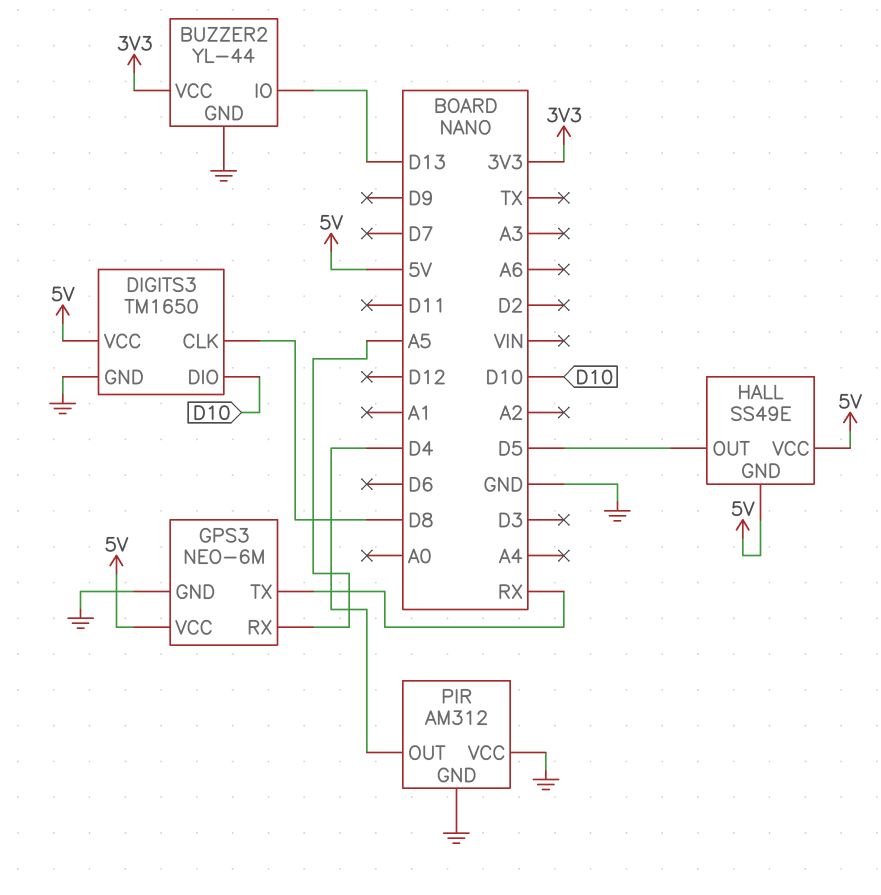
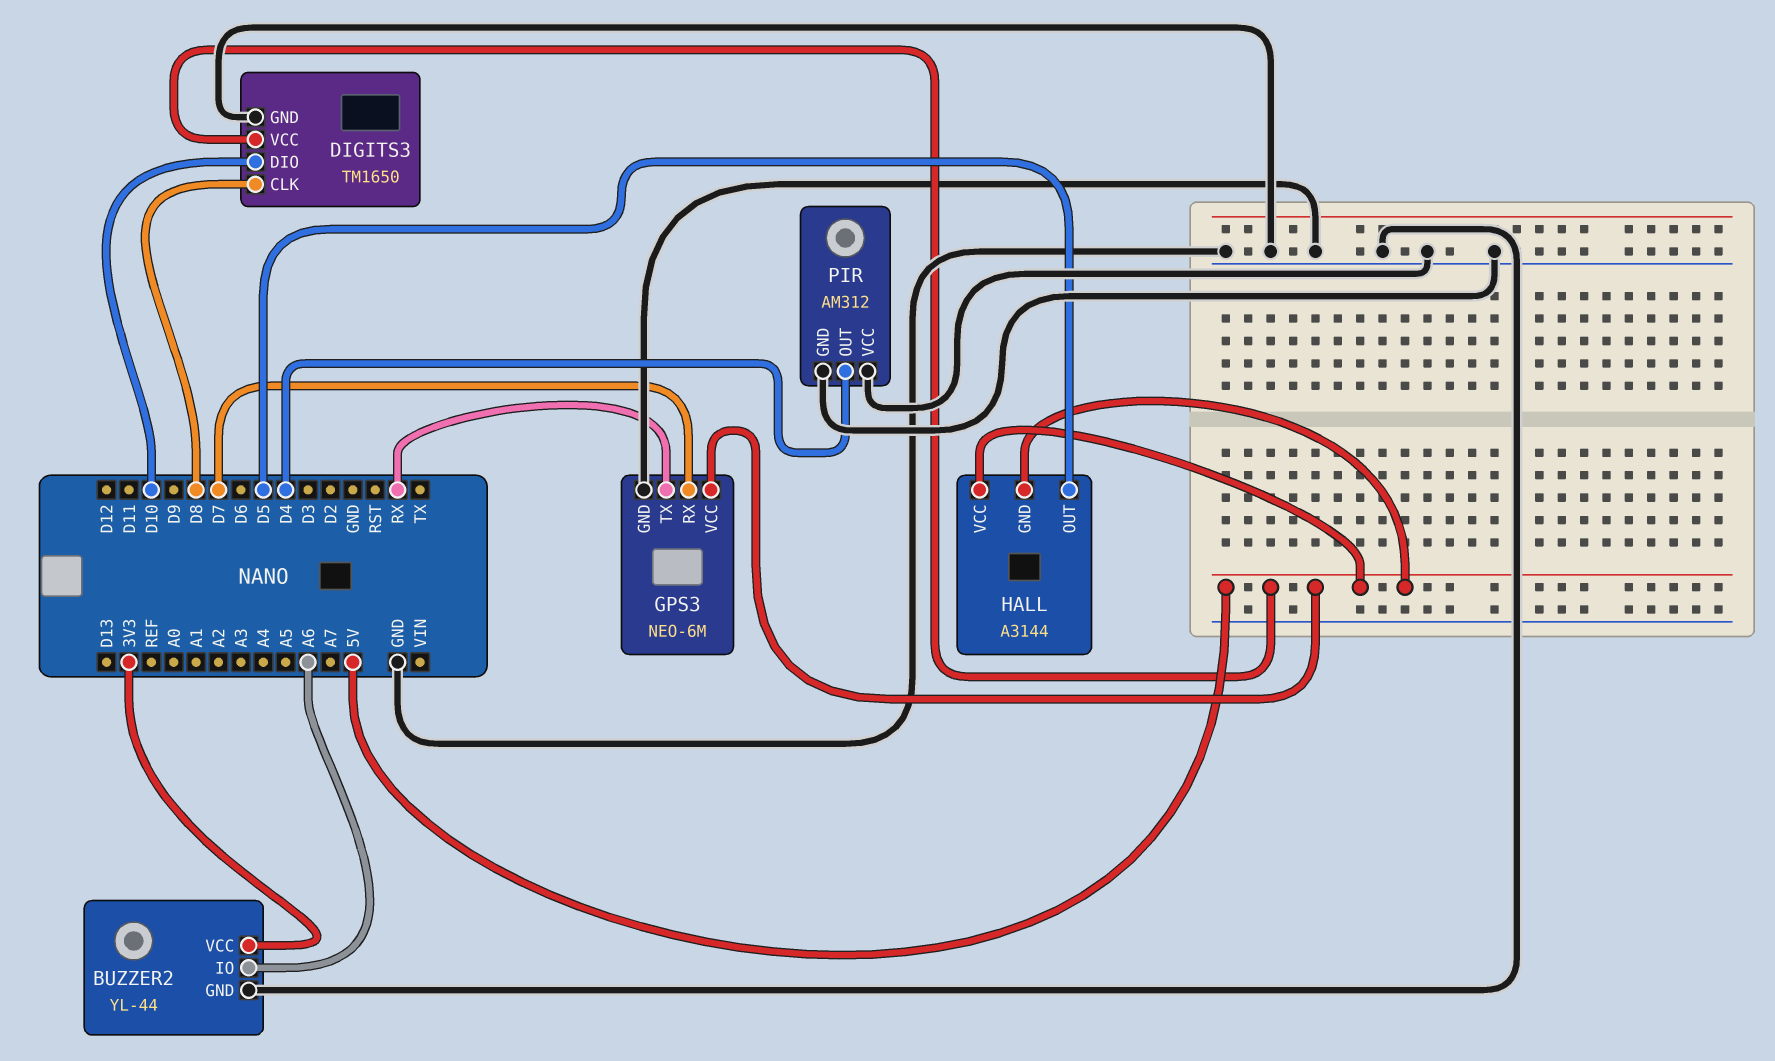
BUZZER2 pin IO: D13 -> A6
GPS3 pin RX: A5 -> D7
HALL: SS49E -> A3144

